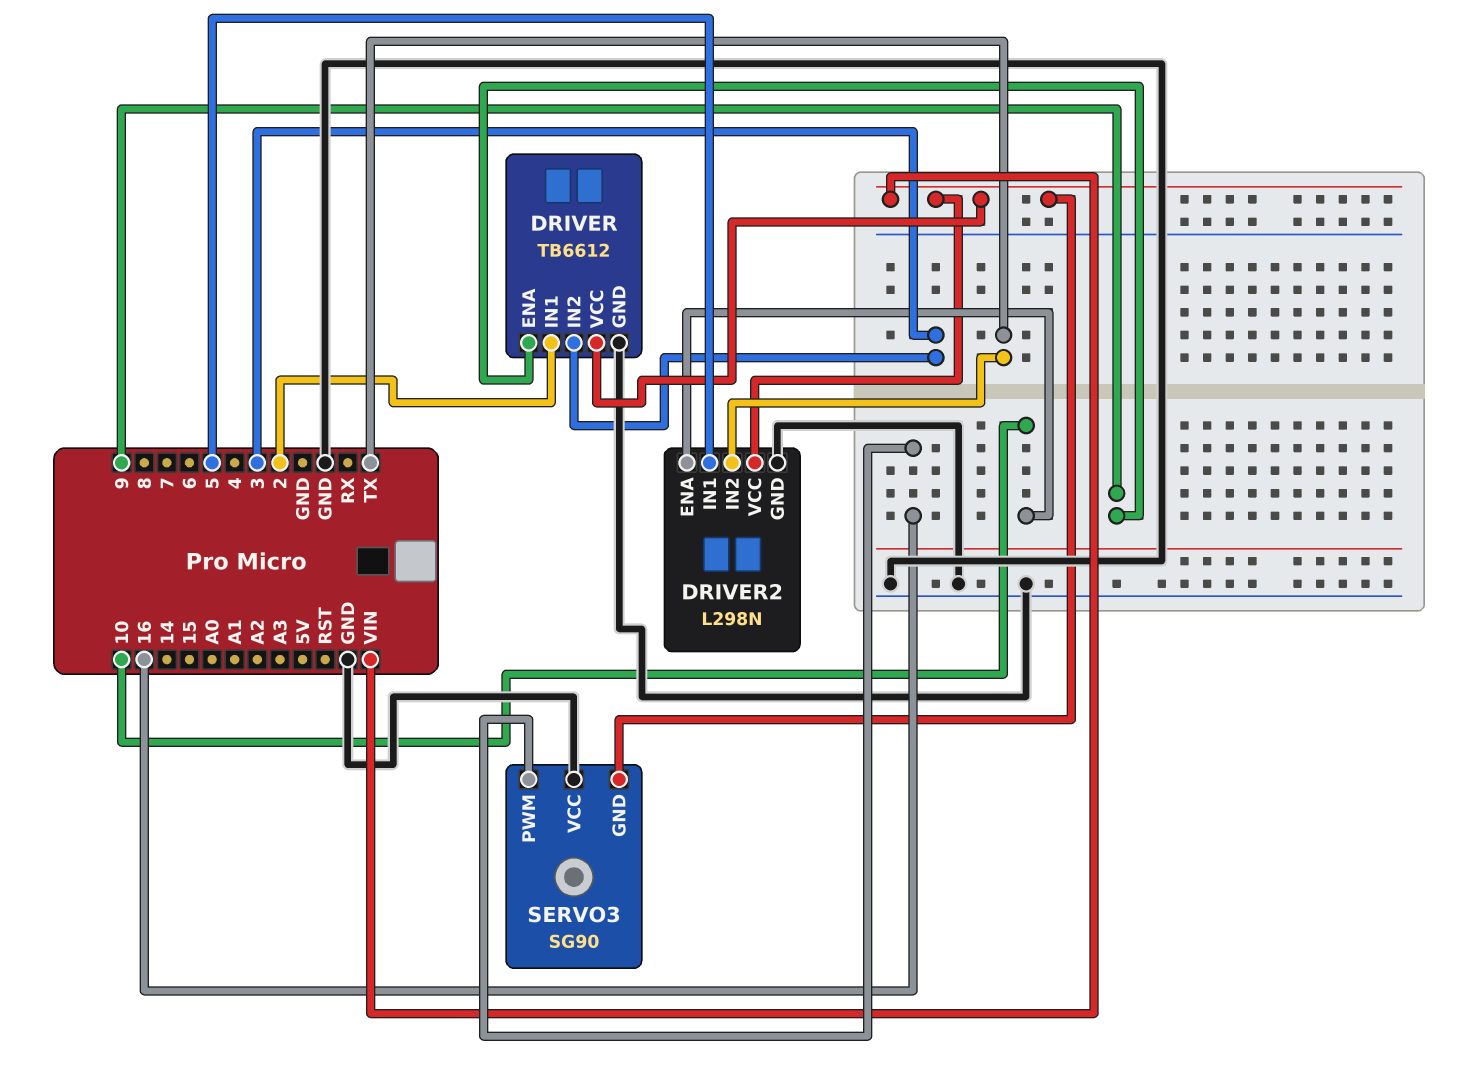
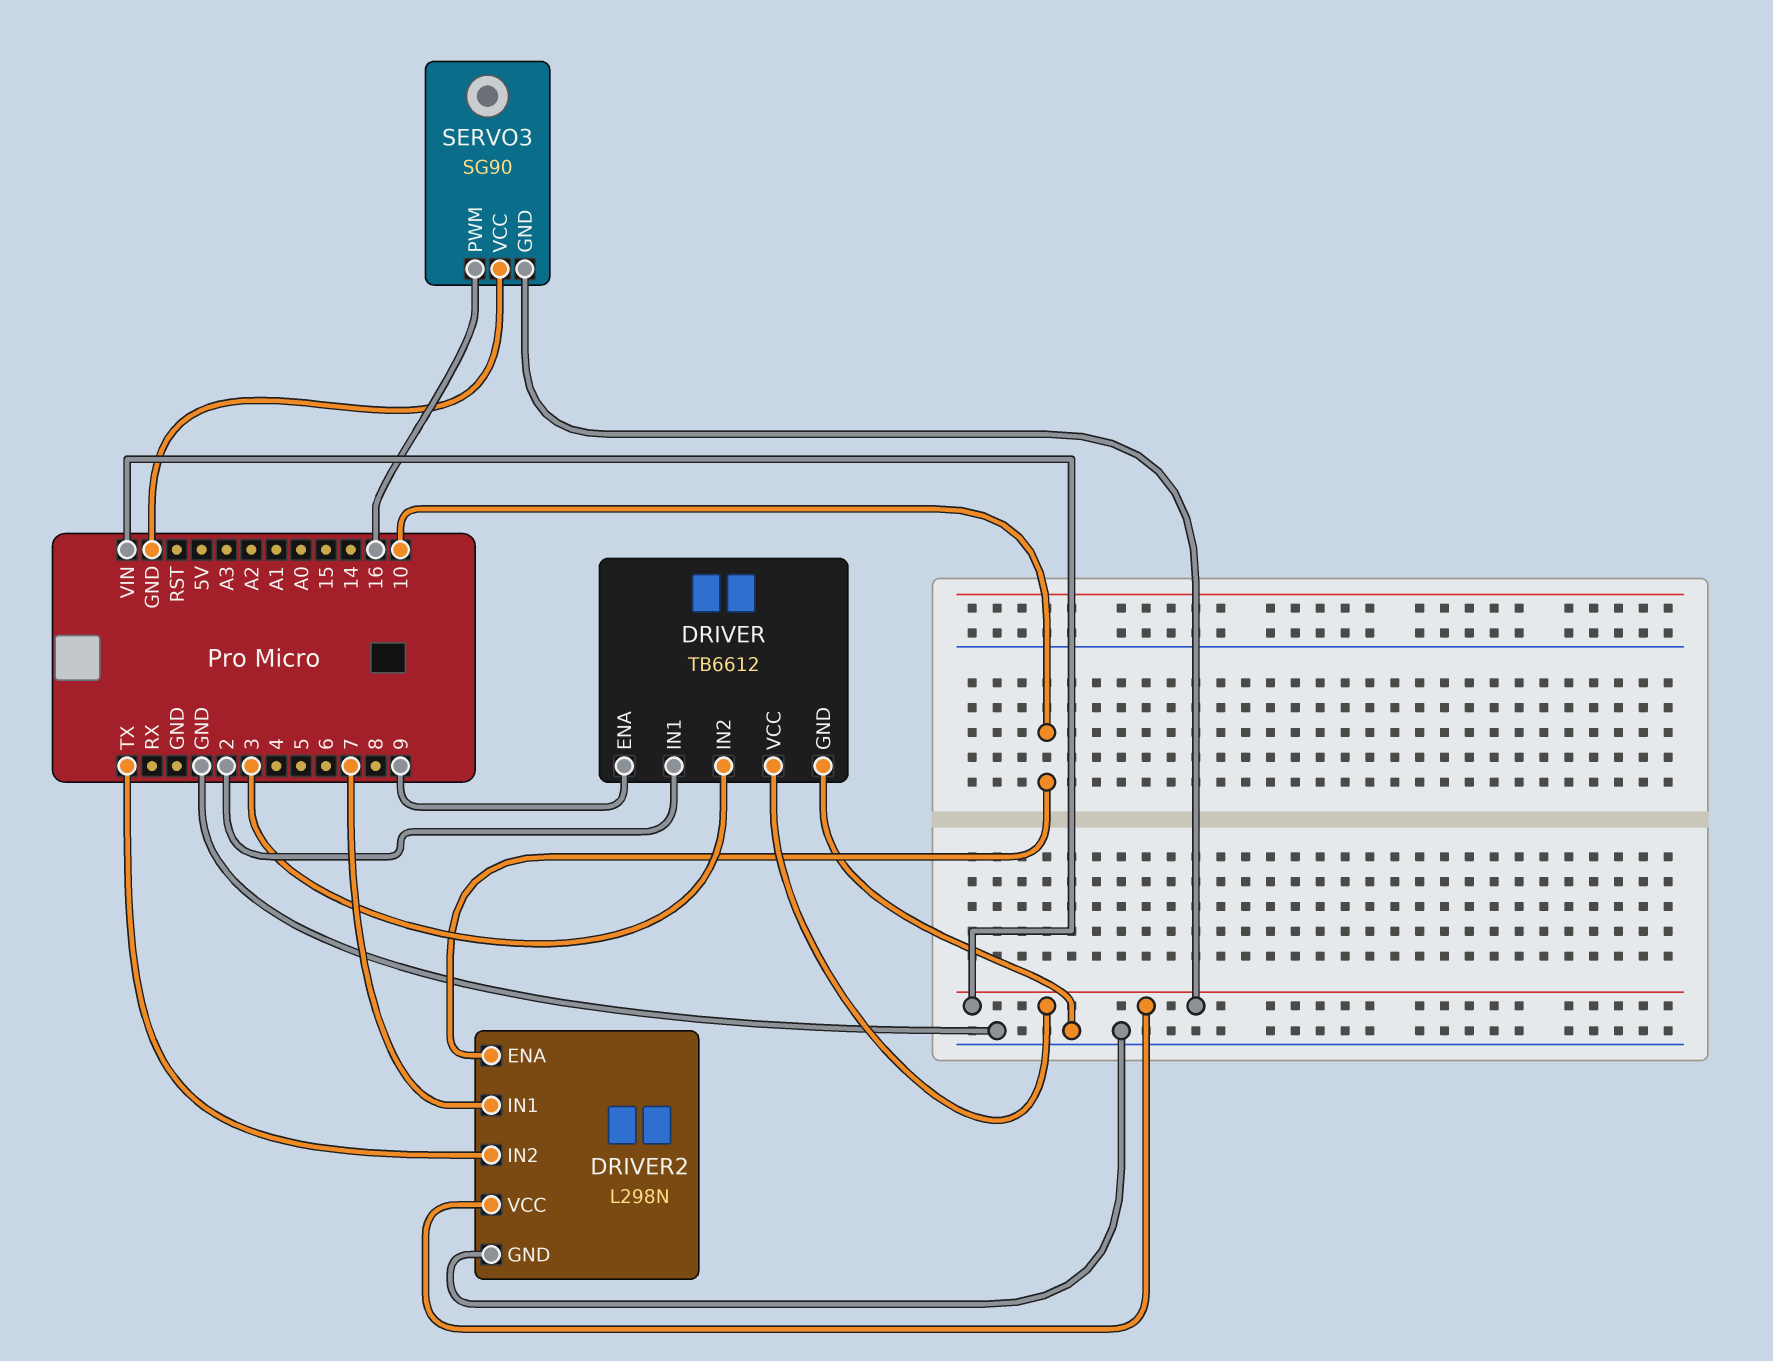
DRIVER2 pin IN1: 5 -> 7

